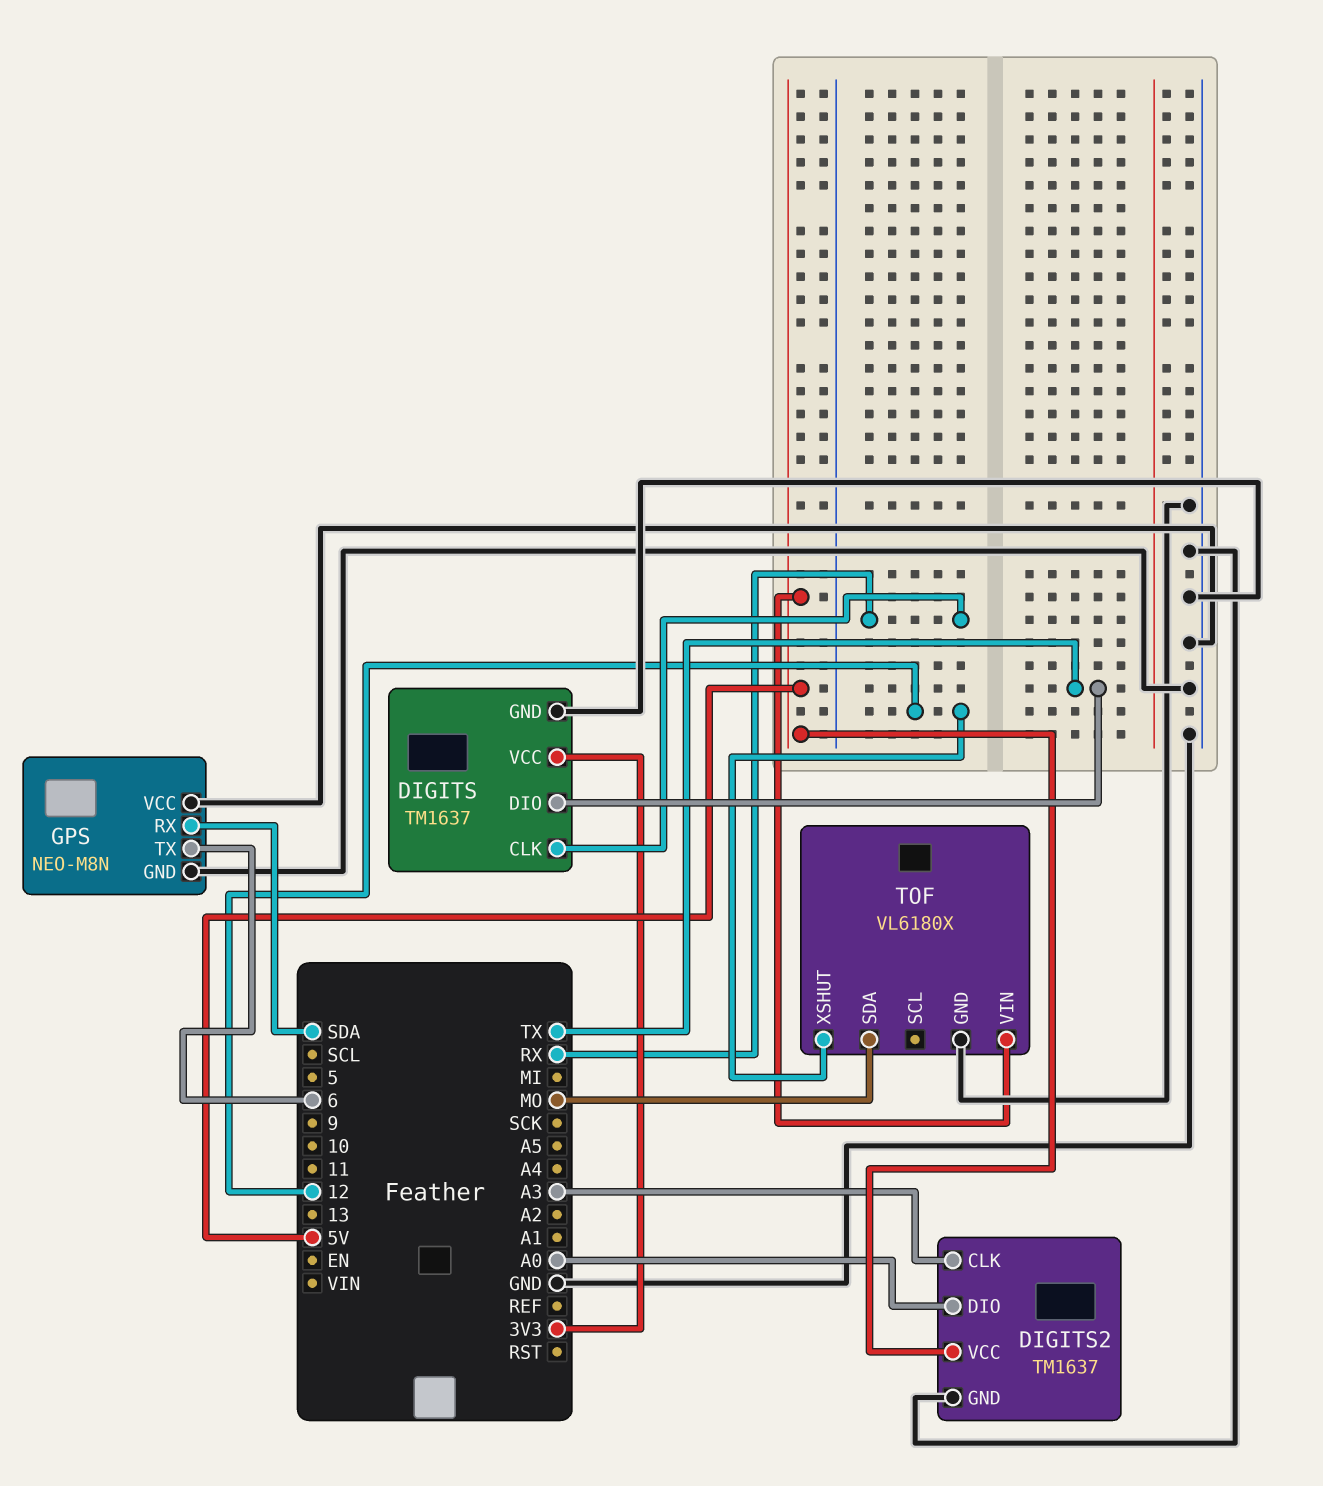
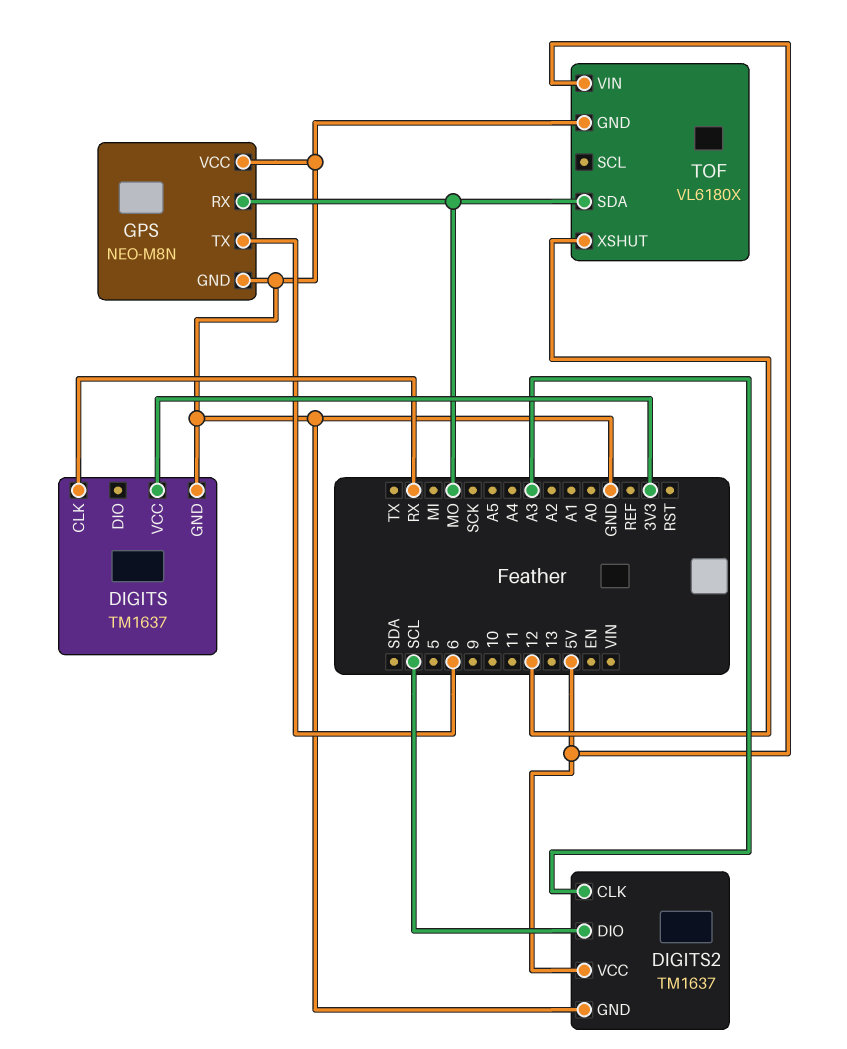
DIGITS pin DIO: TX -> none
DIGITS2 pin DIO: A0 -> SCL
GPS pin RX: SDA -> MO

